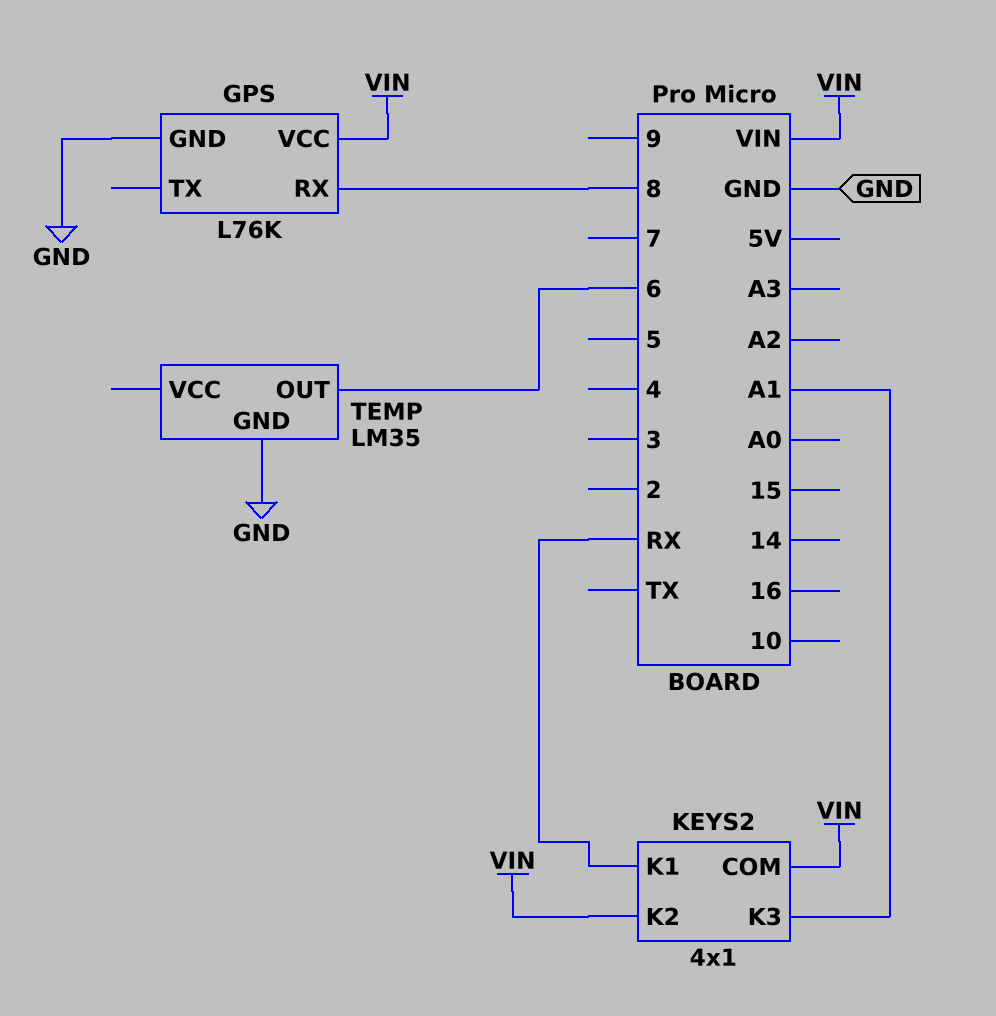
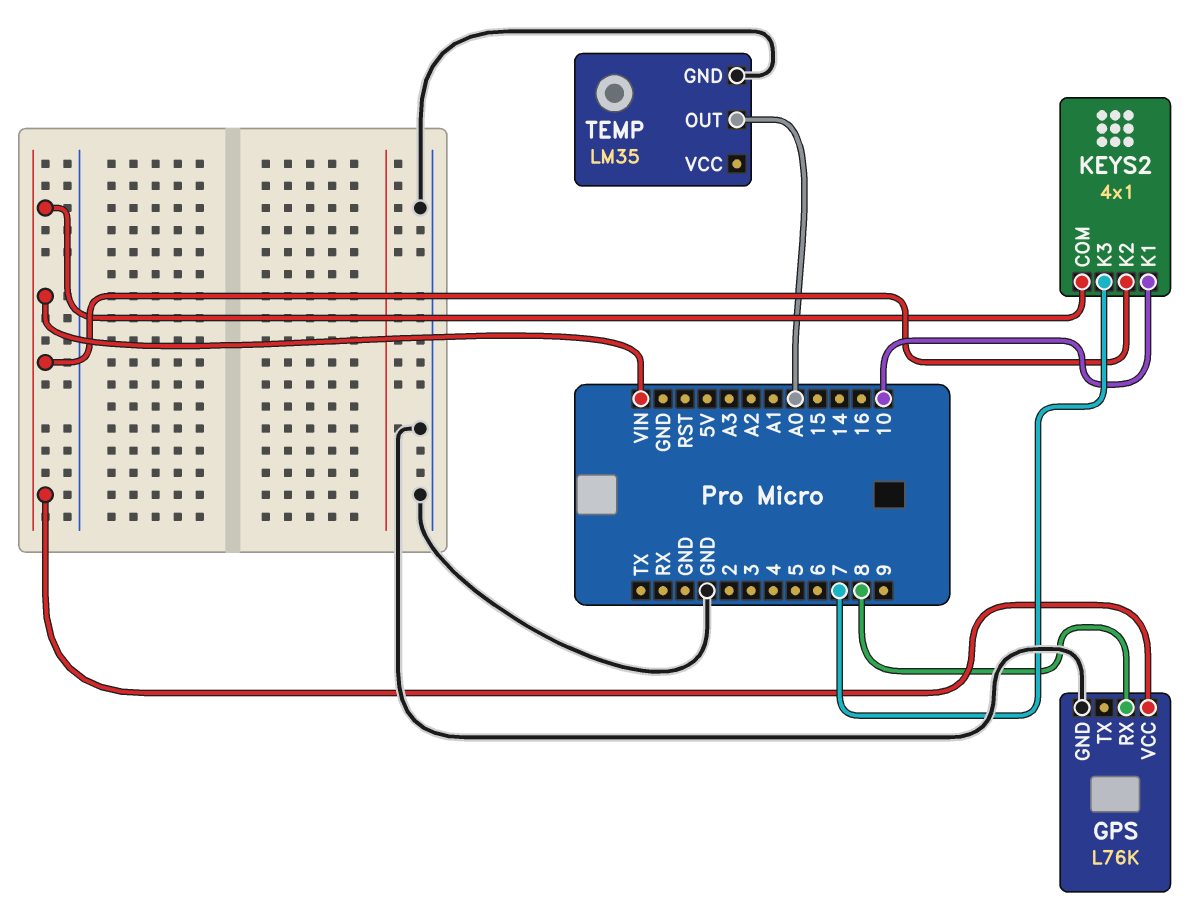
KEYS2 pin K1: RX -> 10
KEYS2 pin K3: A1 -> 7
TEMP pin OUT: 6 -> A0

